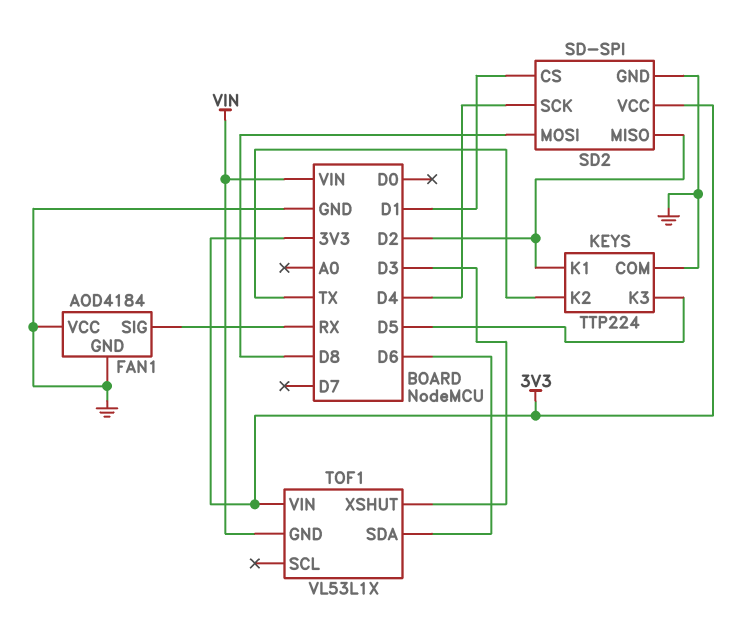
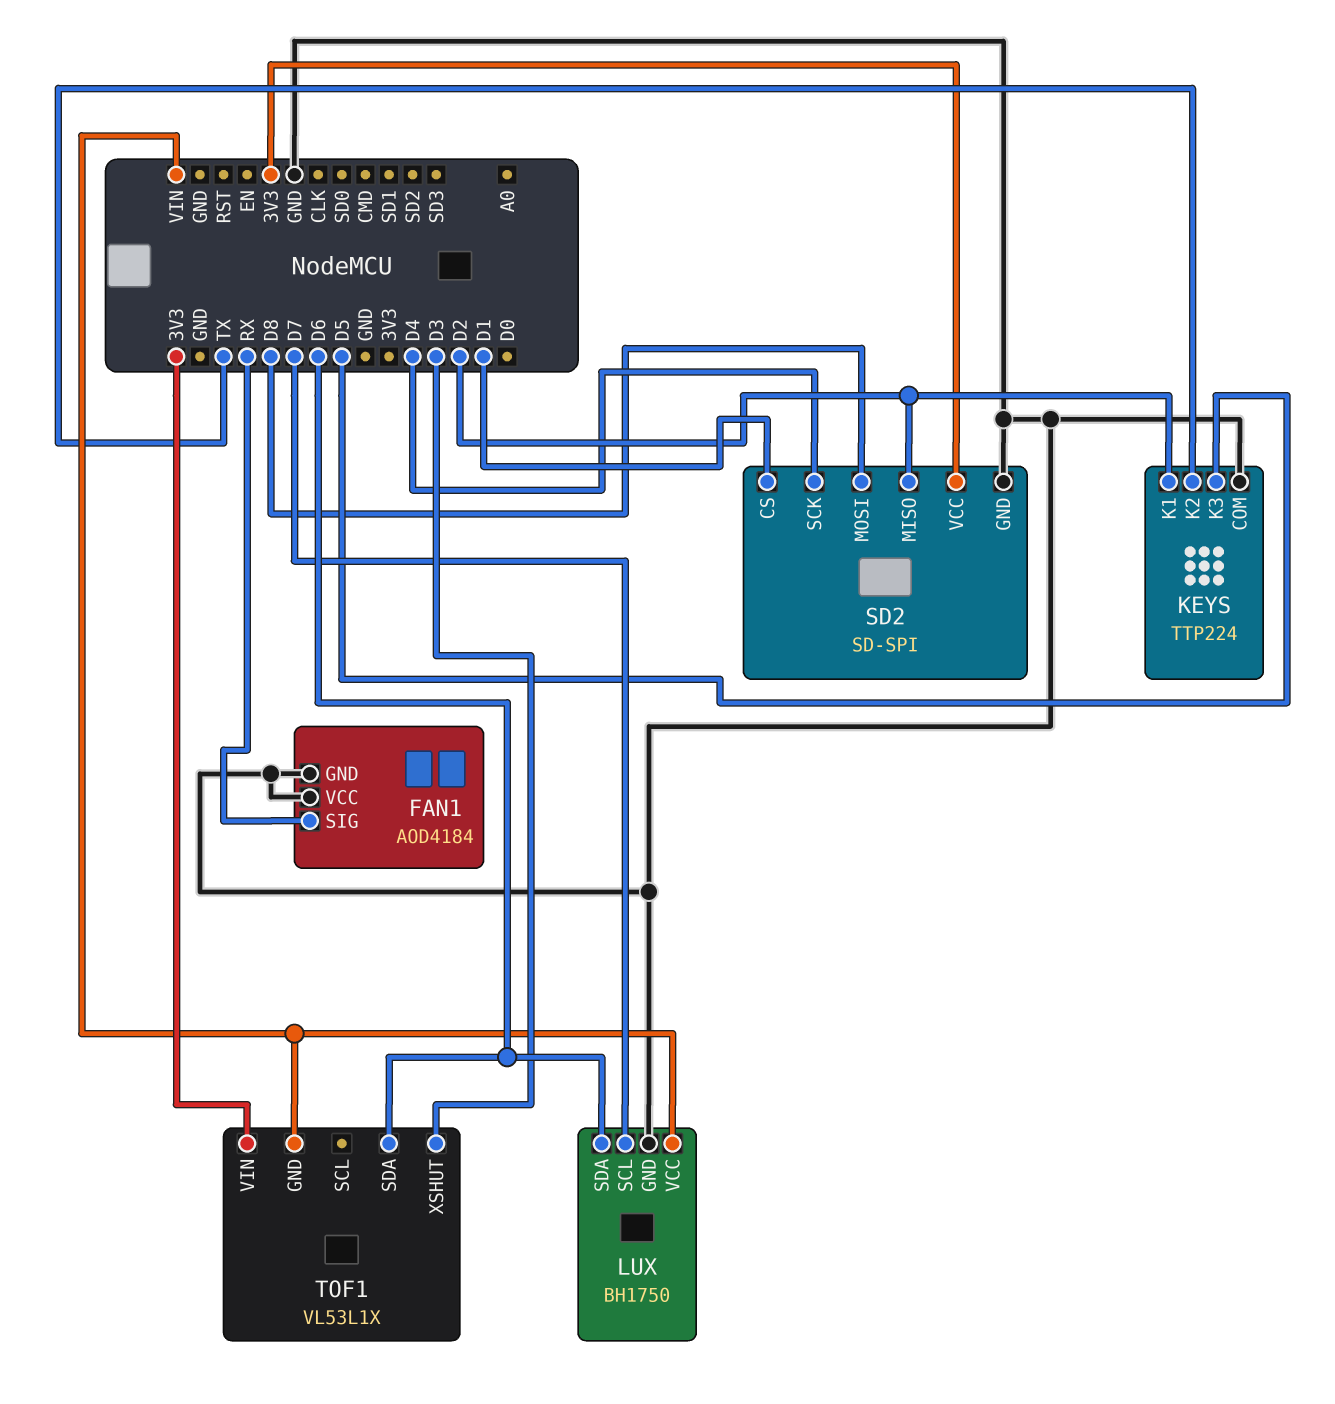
LUX: none -> BH1750
LUX pin GND: none -> GND
LUX pin SCL: none -> D7
LUX pin SDA: none -> D6
LUX pin VCC: none -> VIN

